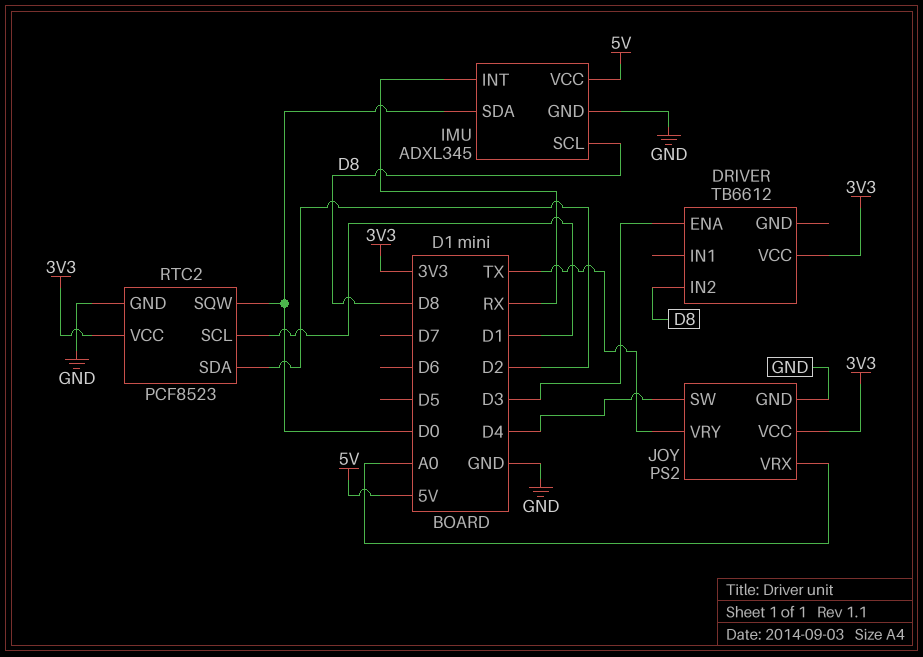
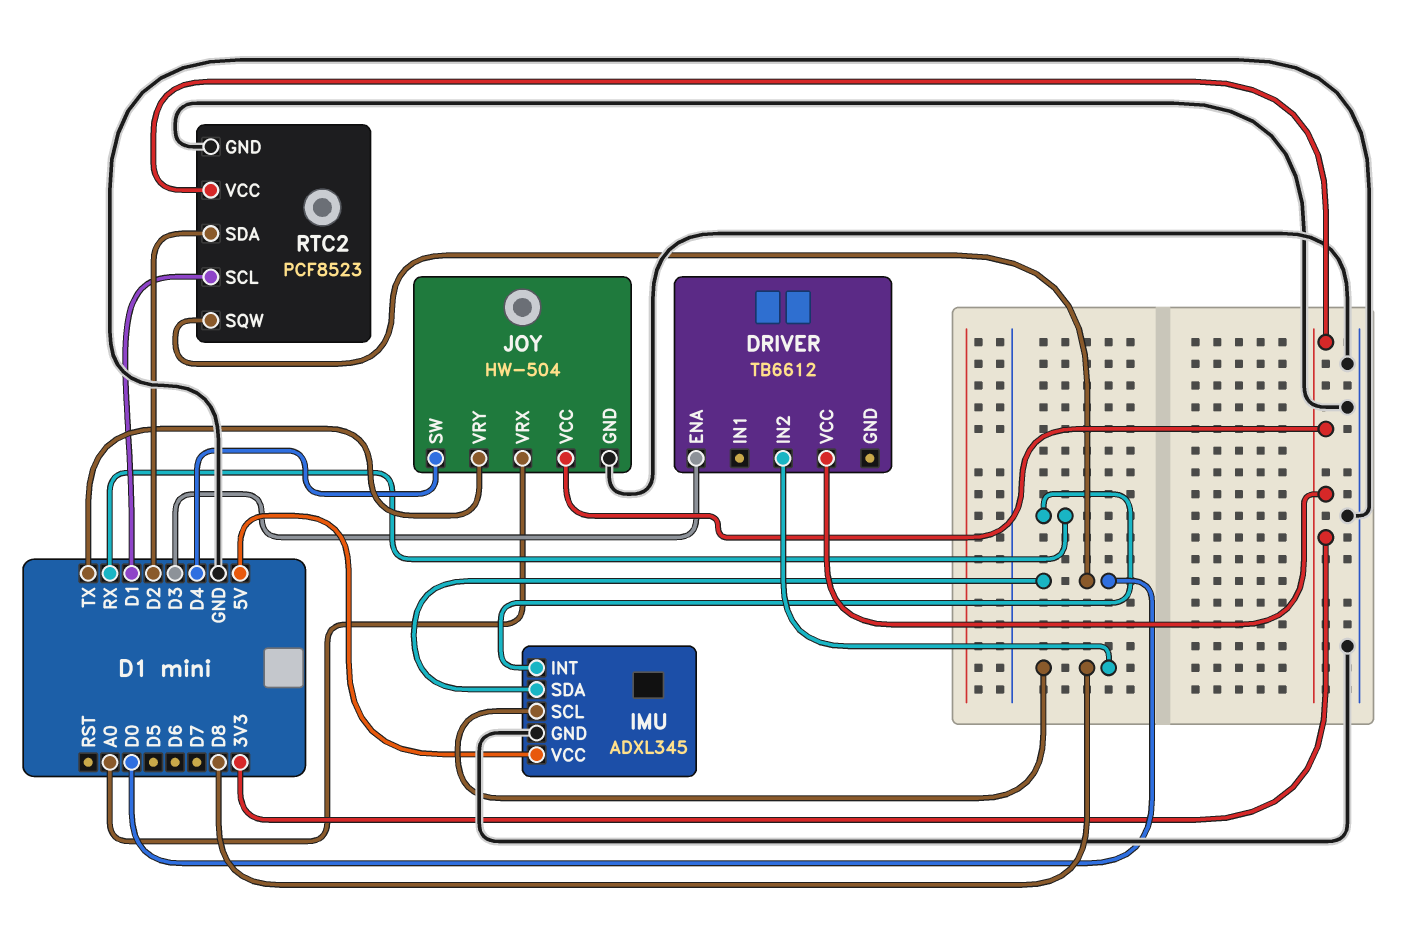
JOY: PS2 -> HW-504

